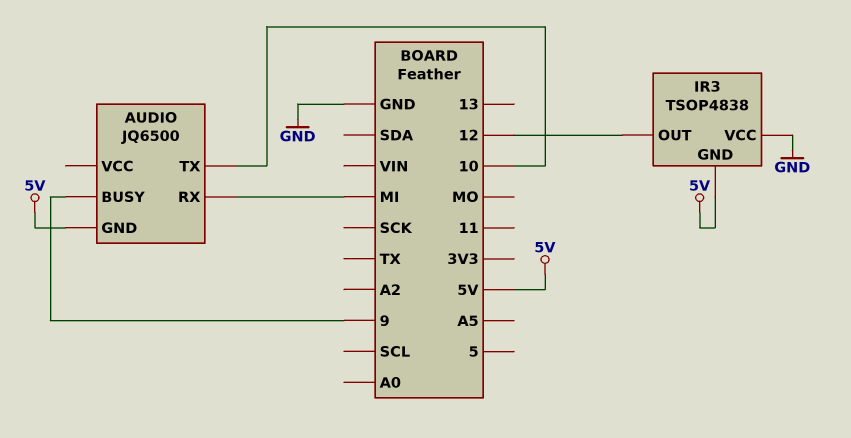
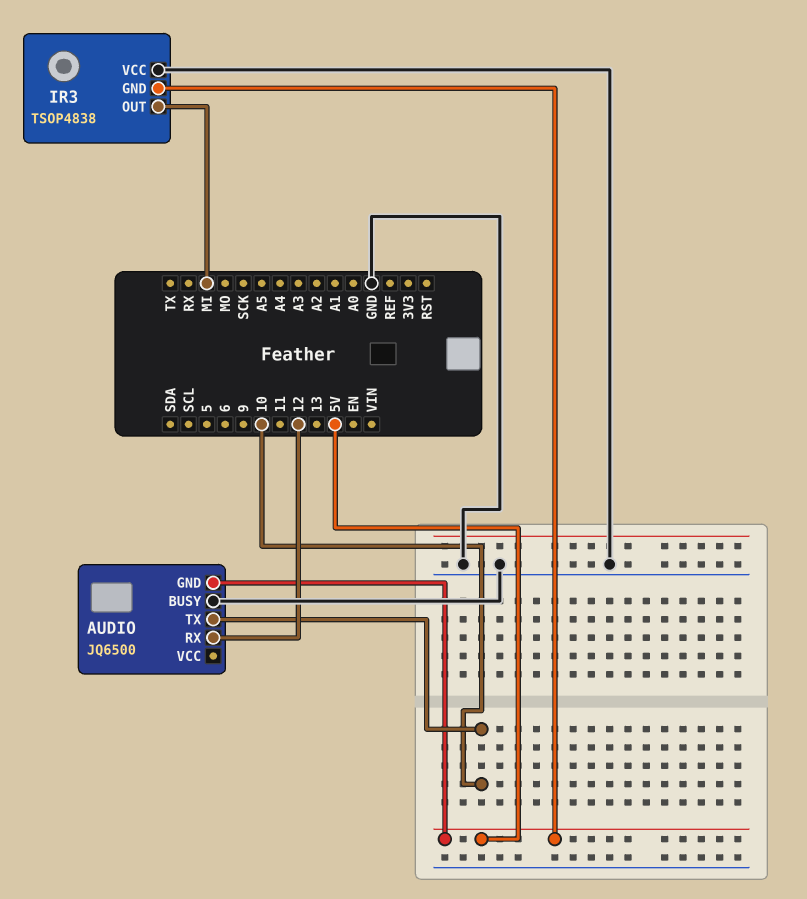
AUDIO pin BUSY: 9 -> GND
AUDIO pin RX: MI -> 12
IR3 pin OUT: 12 -> MI

